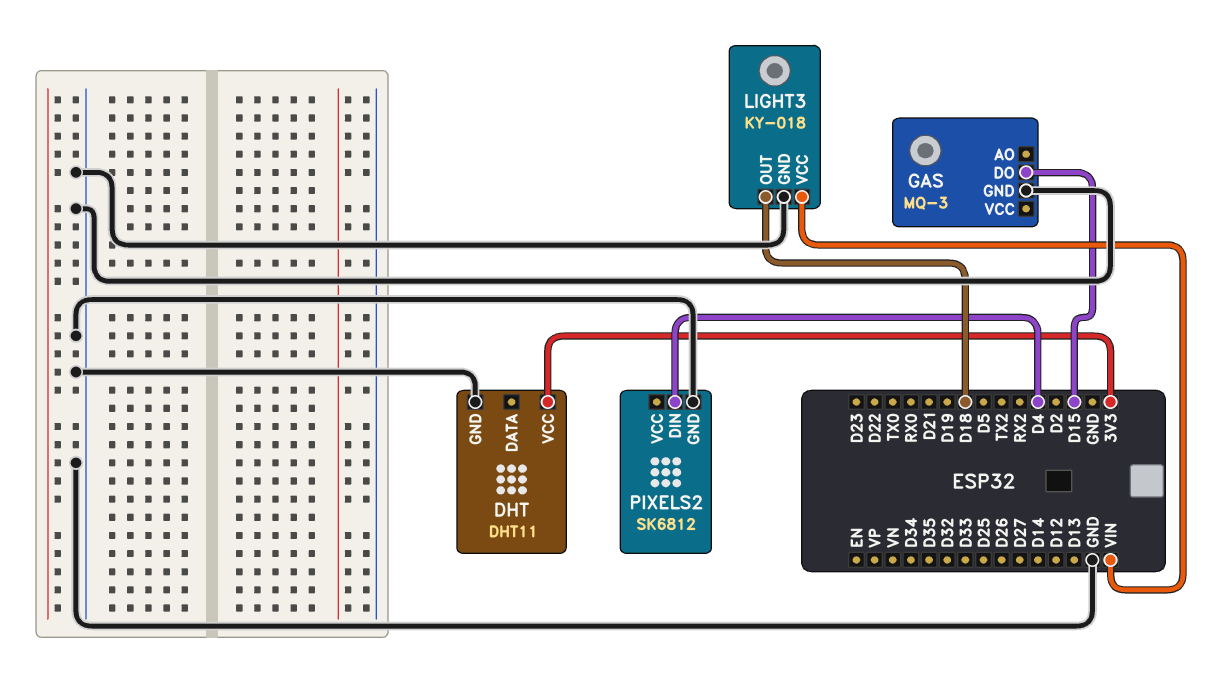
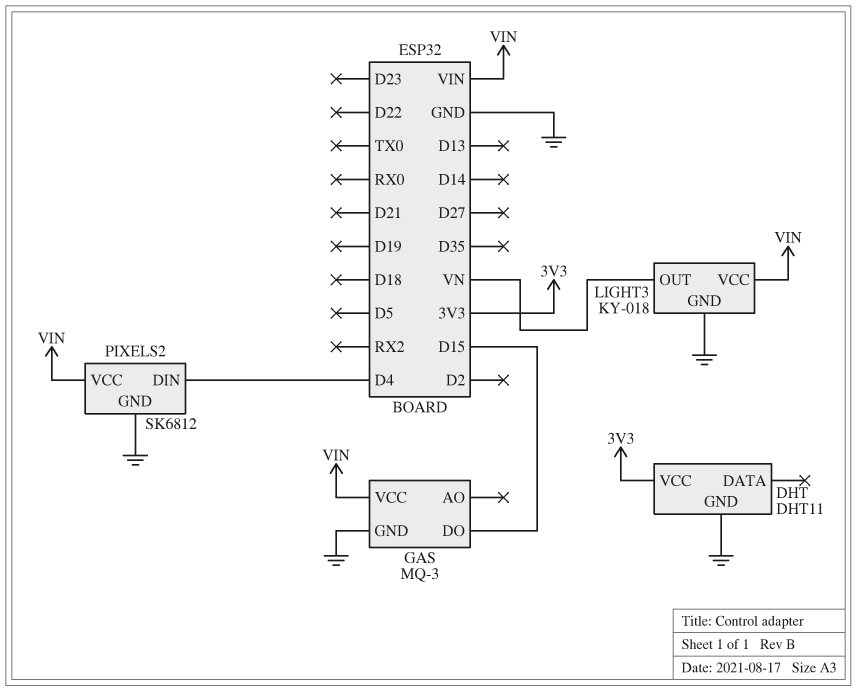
GAS pin VCC: none -> VIN
LIGHT3 pin OUT: D18 -> VN
PIXELS2 pin VCC: none -> VIN

